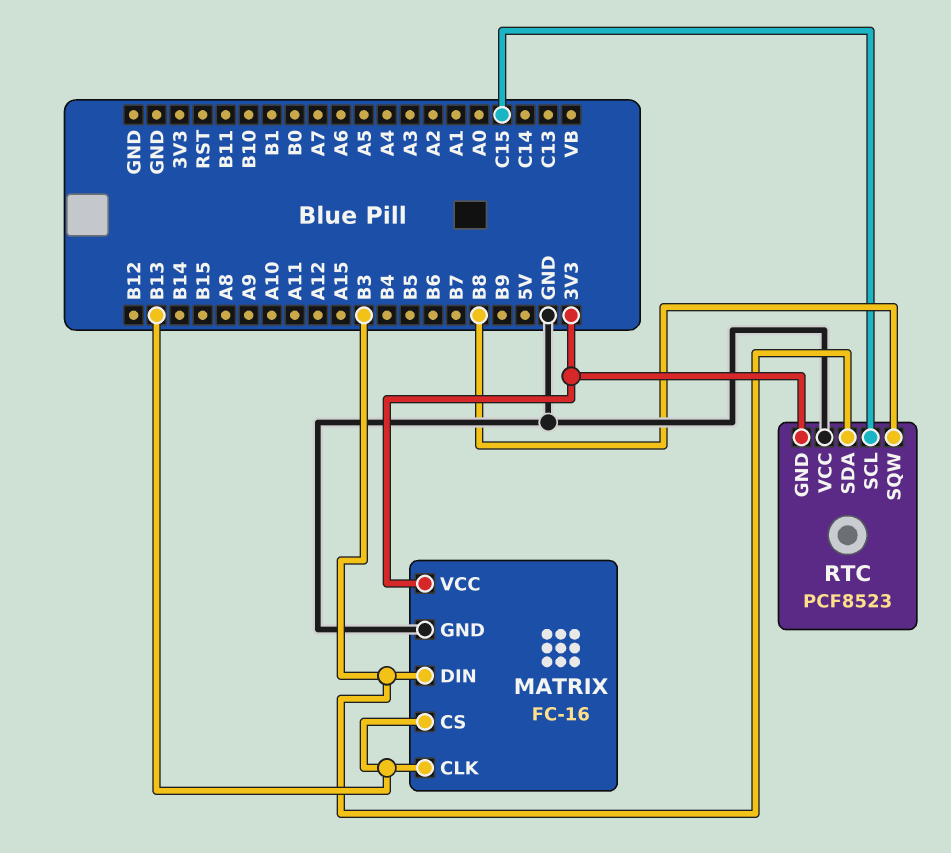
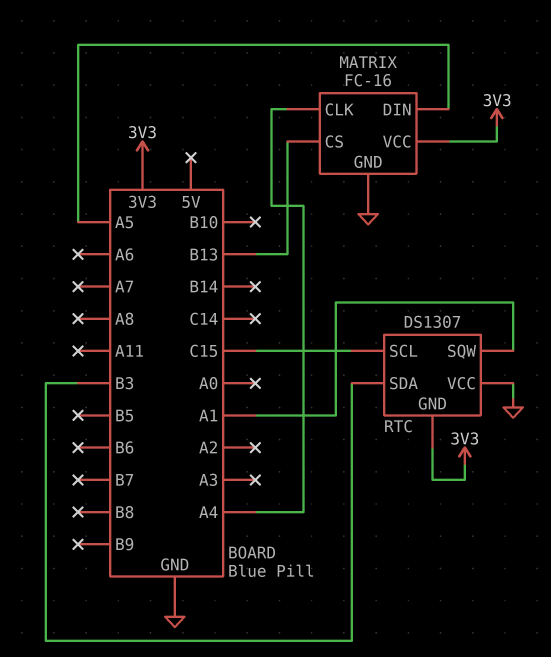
MATRIX pin CLK: B13 -> A4
MATRIX pin DIN: B3 -> A5
RTC: PCF8523 -> DS1307
RTC pin SQW: B8 -> A1

